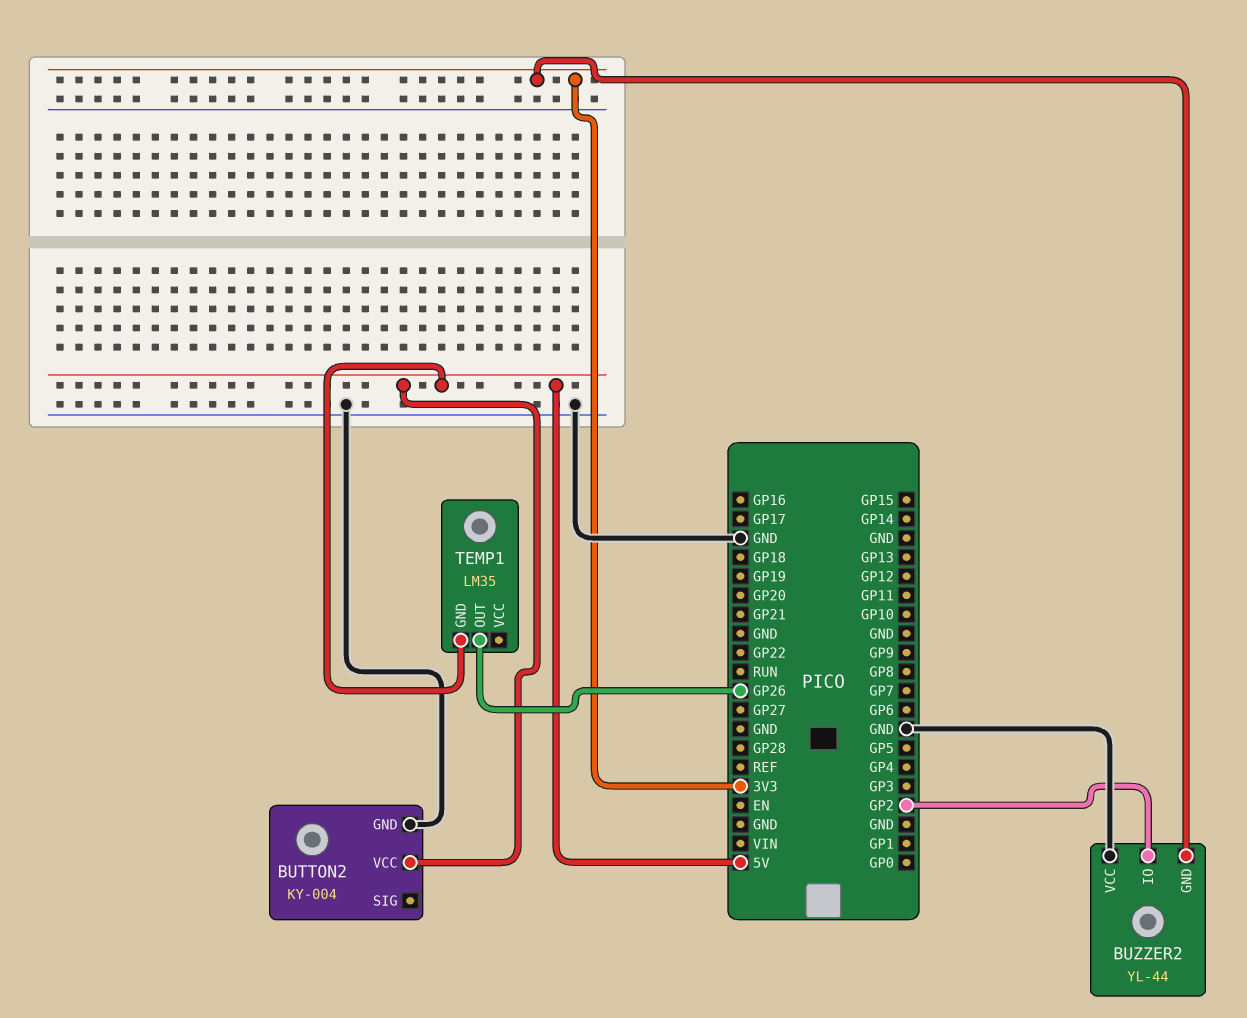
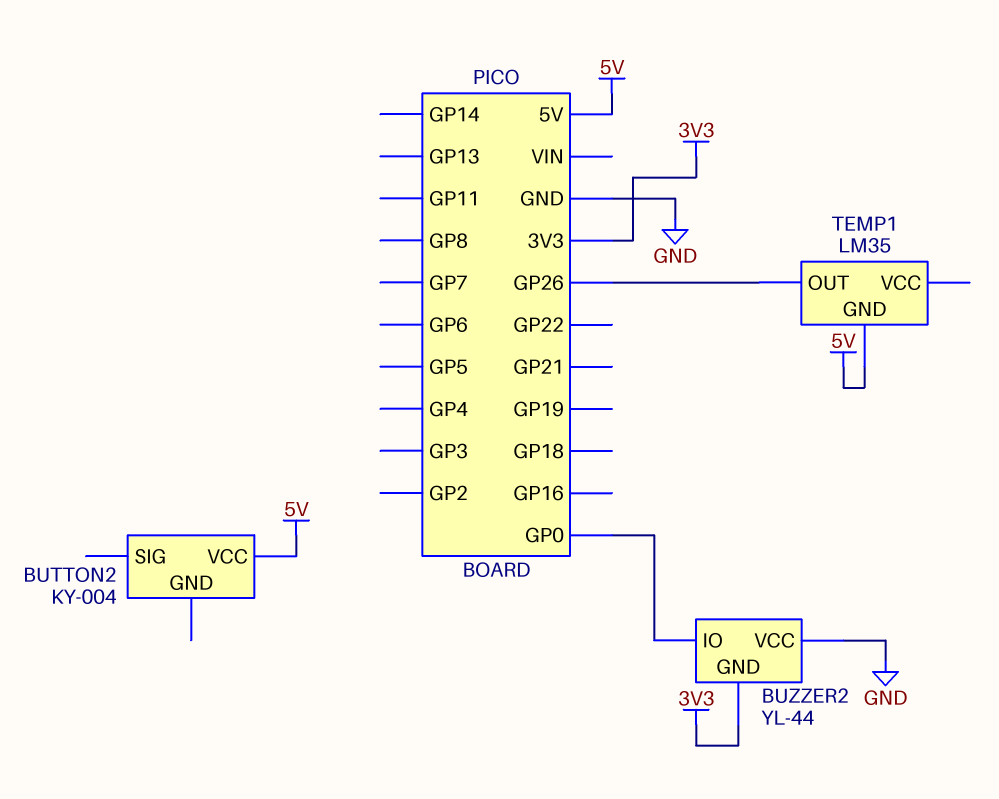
BUTTON2 pin GND: GND -> none
BUZZER2 pin IO: GP2 -> GP0

